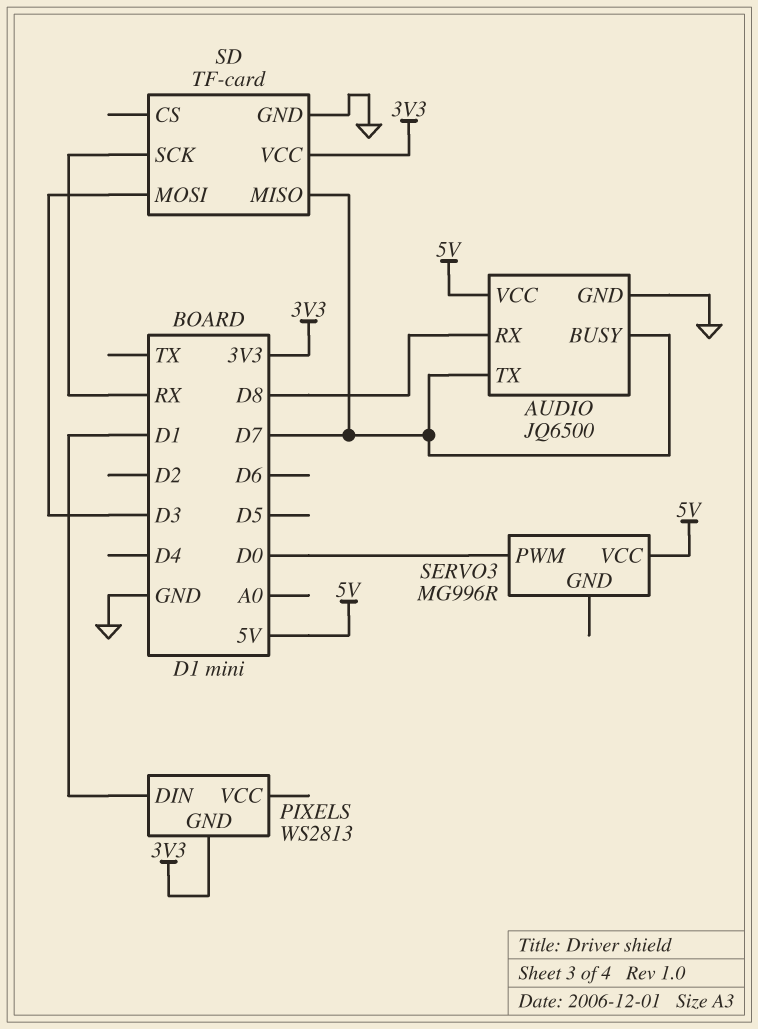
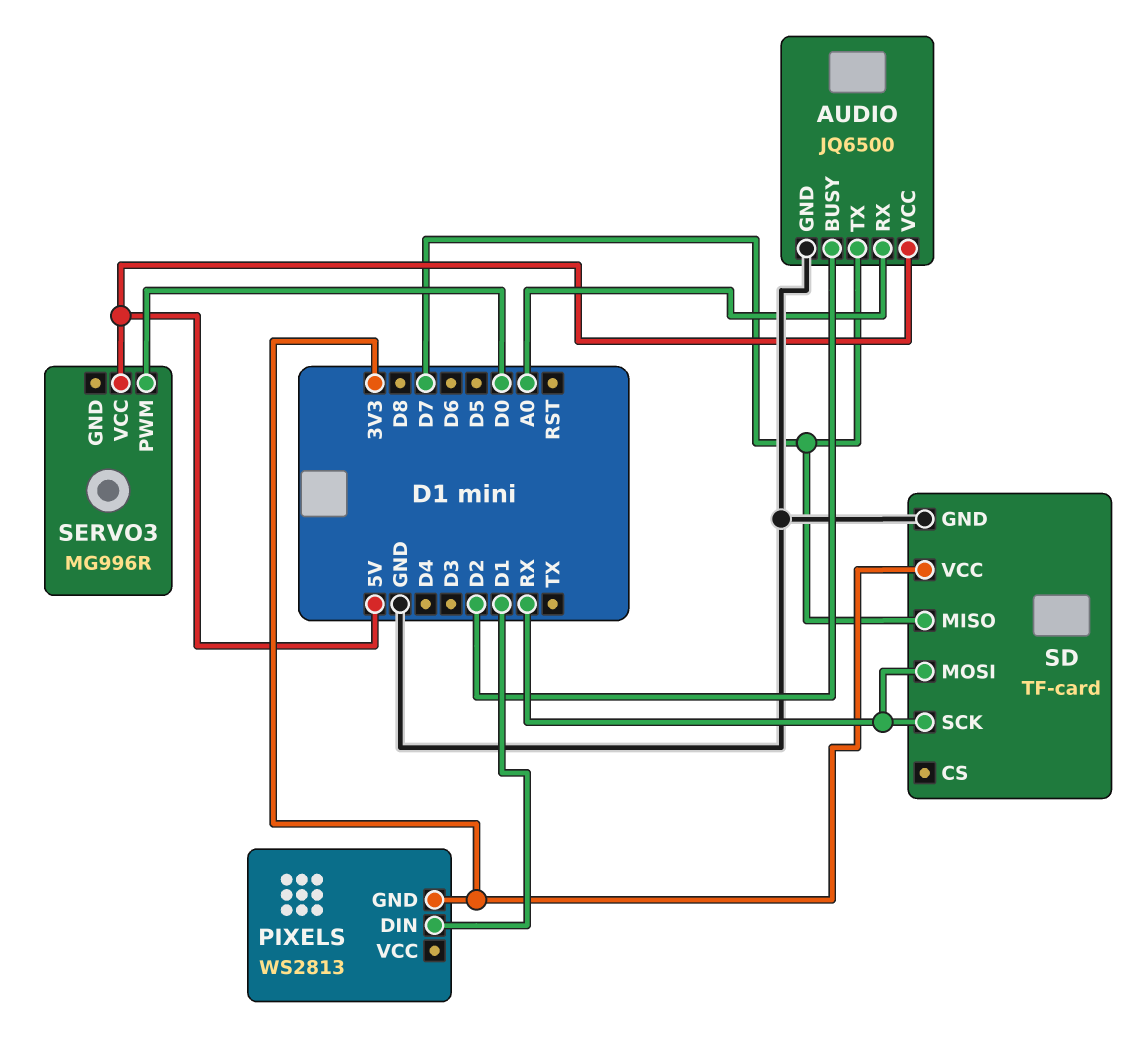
AUDIO pin BUSY: D7 -> D2
AUDIO pin RX: D8 -> A0
SD pin MOSI: D3 -> RX

